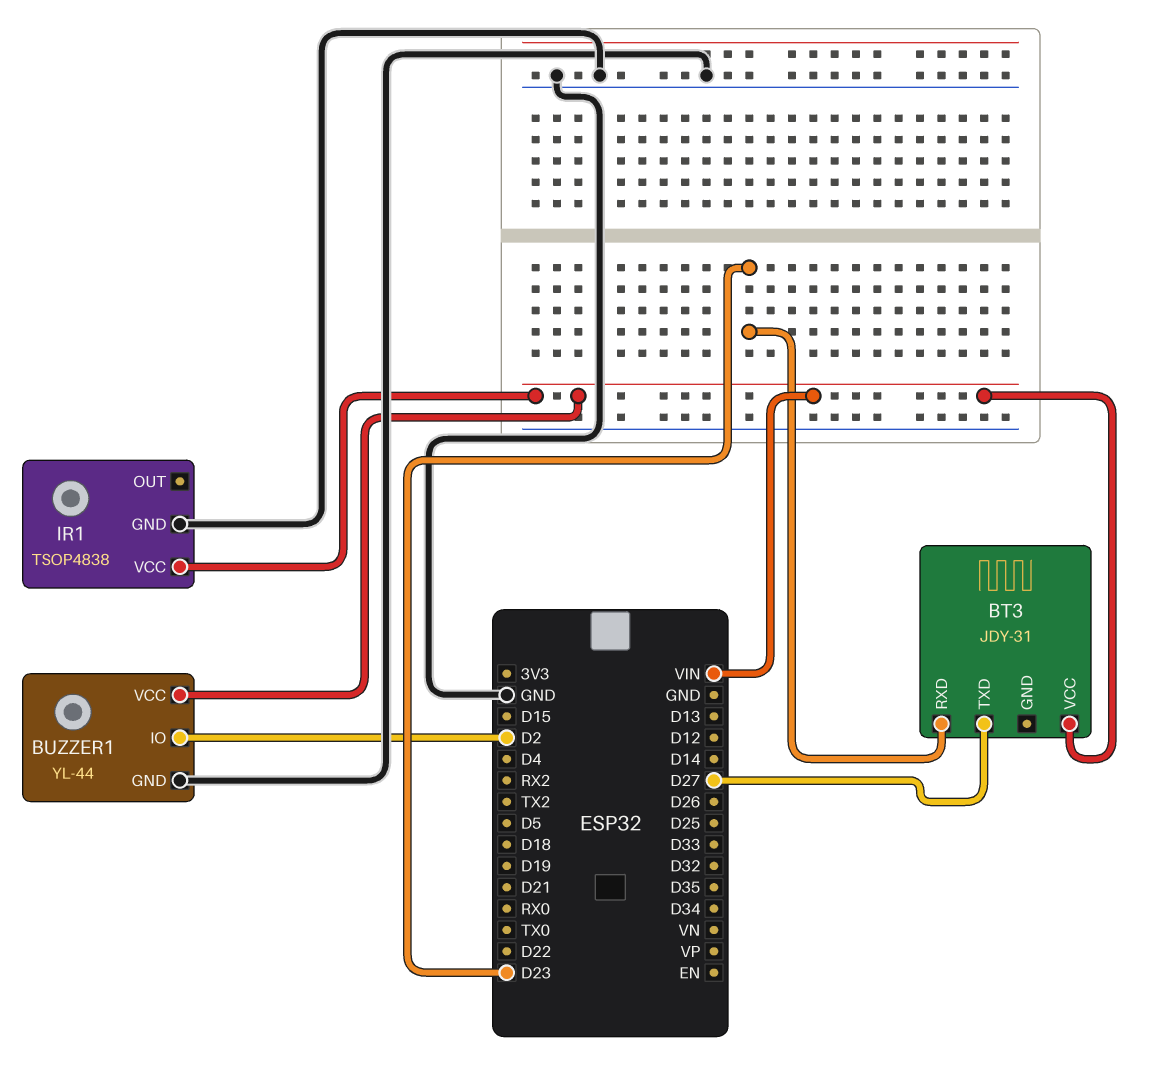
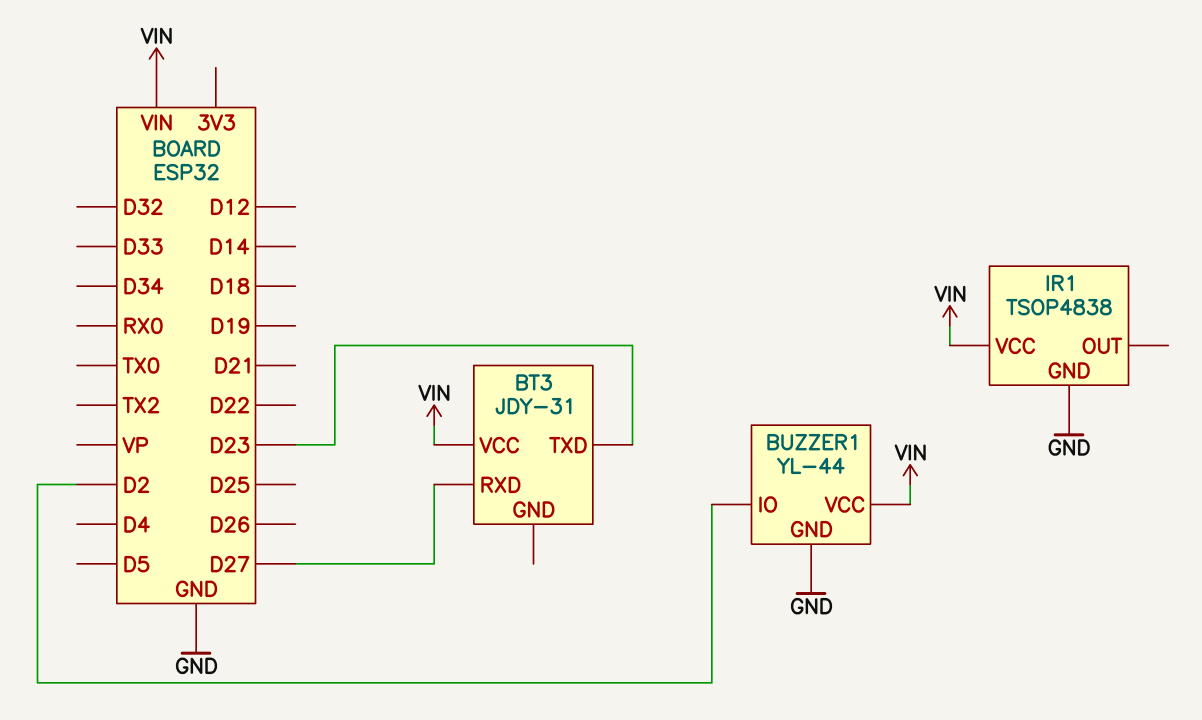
BT3 pin RXD: D23 -> D27
BT3 pin TXD: D27 -> D23

